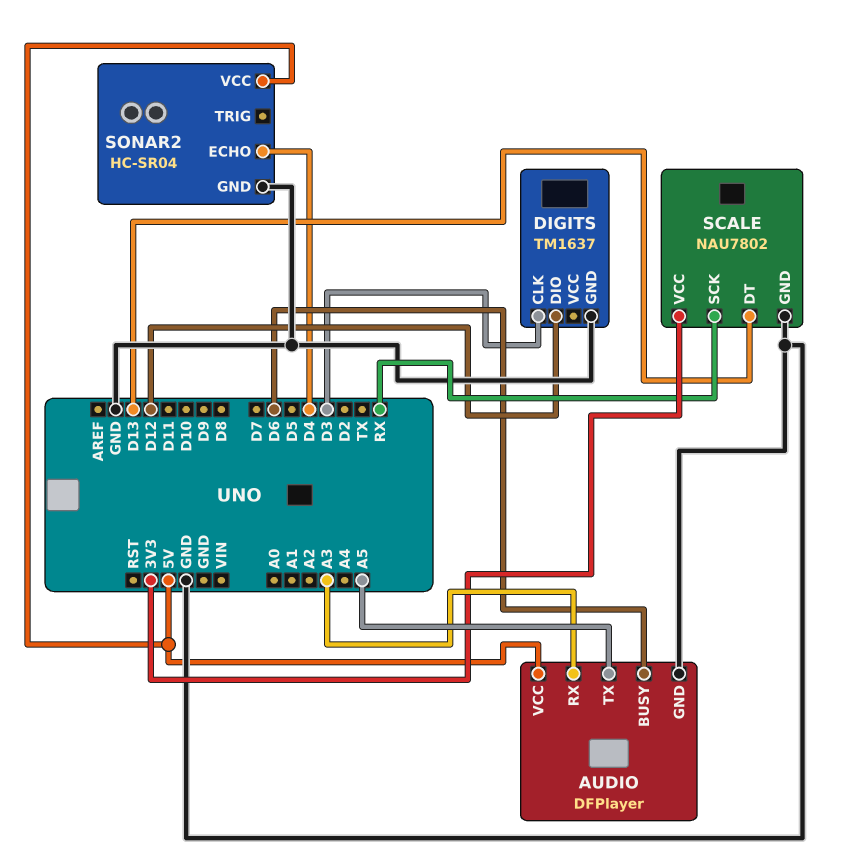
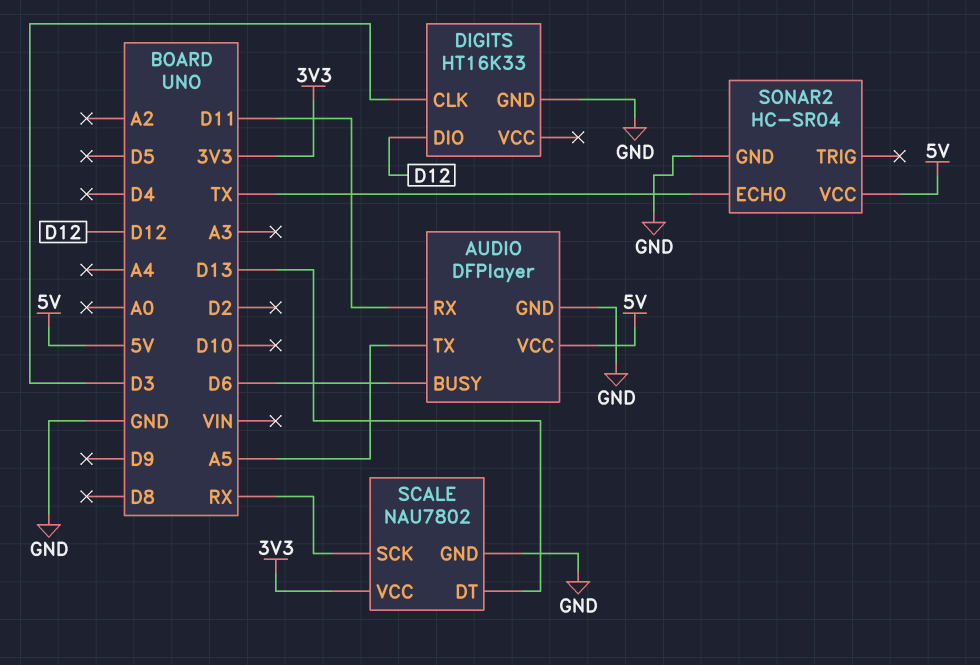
AUDIO pin RX: A3 -> D11
DIGITS: TM1637 -> HT16K33
SONAR2 pin ECHO: D4 -> TX

